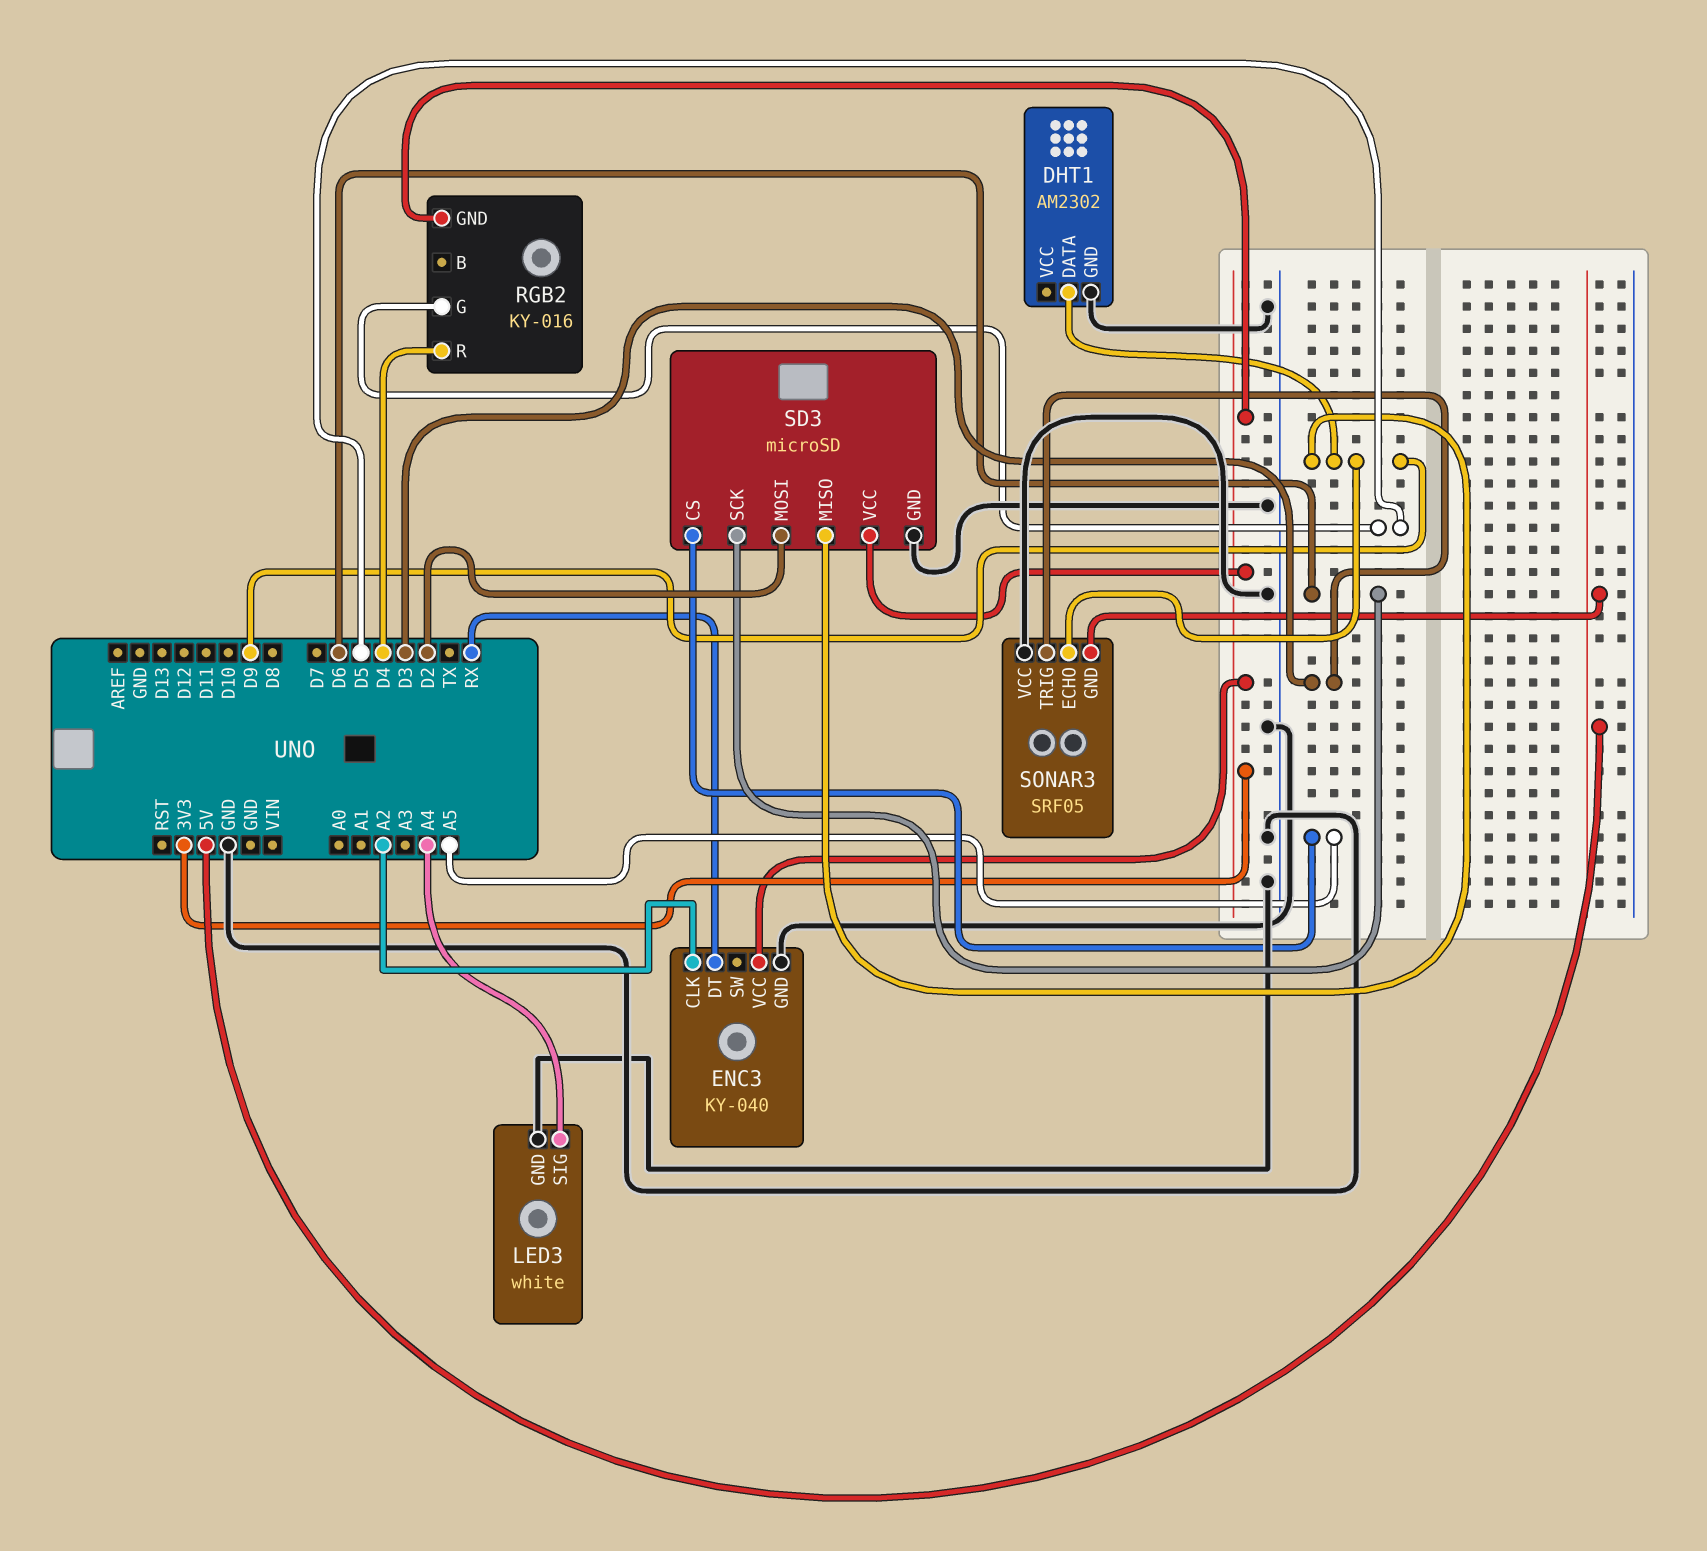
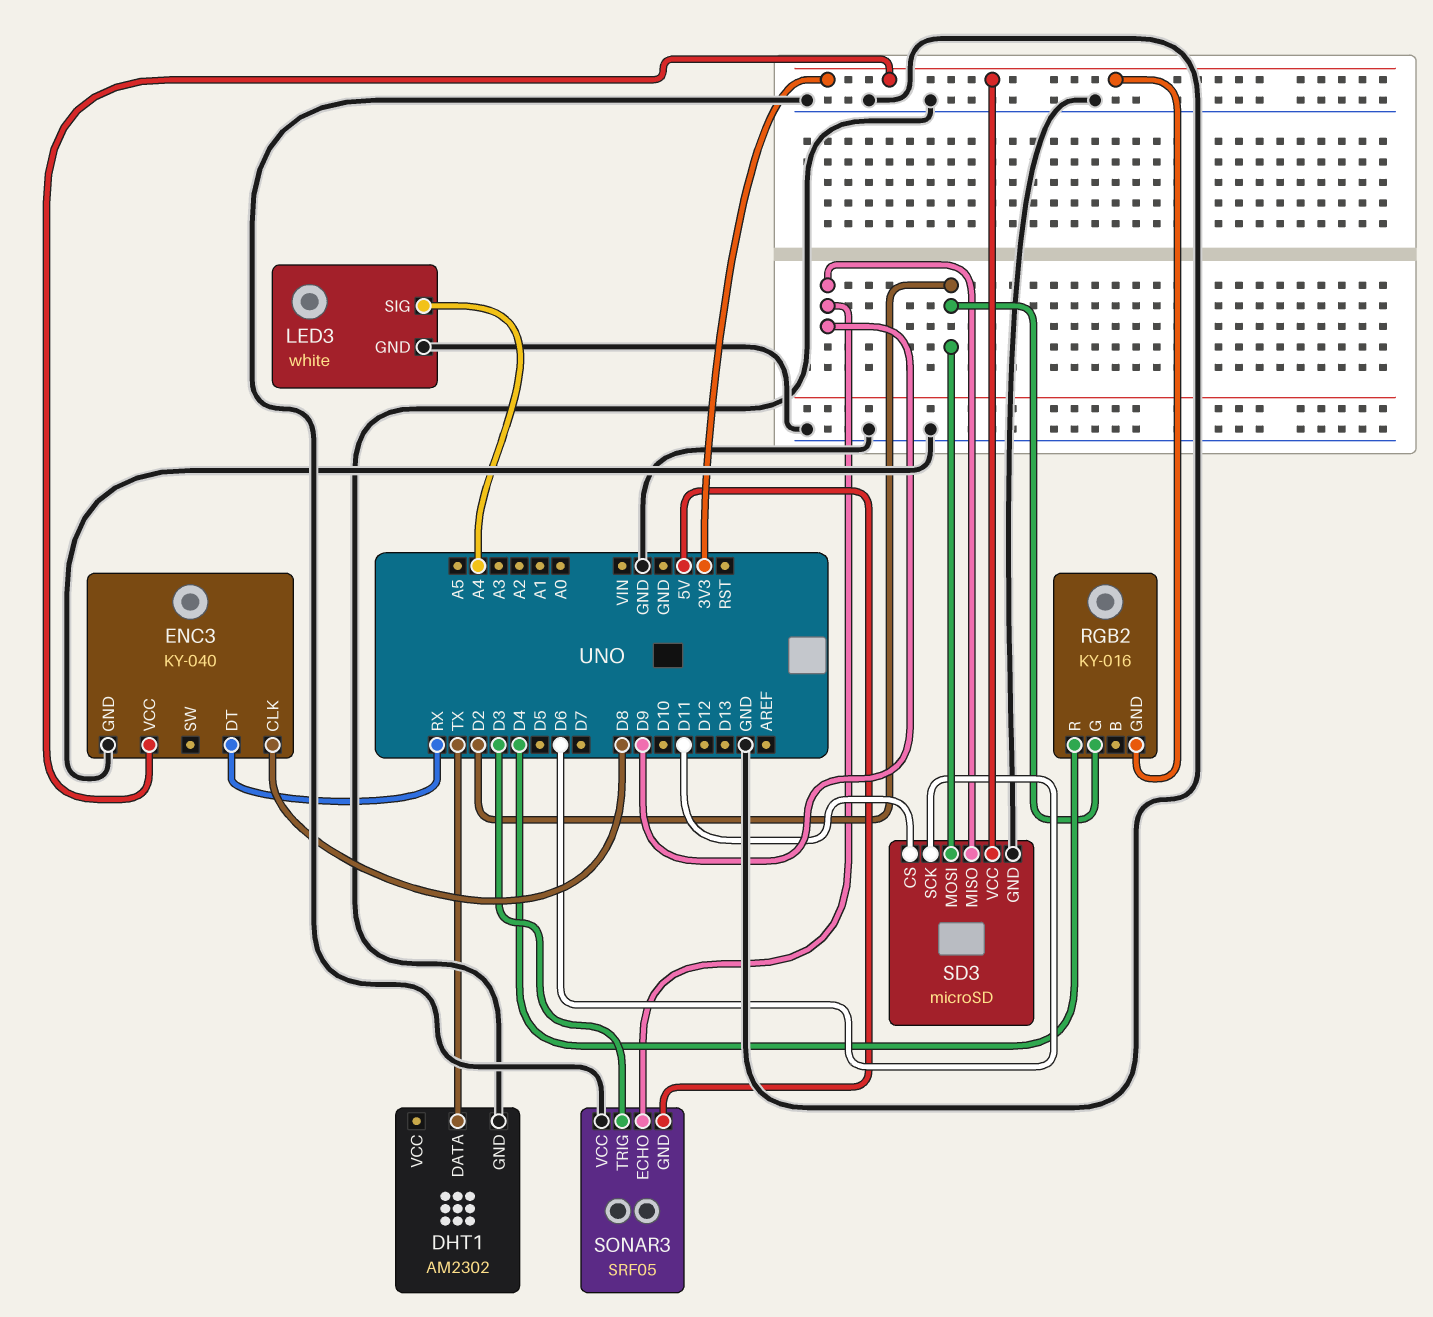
DHT1 pin DATA: D9 -> TX
ENC3 pin CLK: A2 -> D8
RGB2 pin G: D5 -> D2
SD3 pin CS: A5 -> D11

